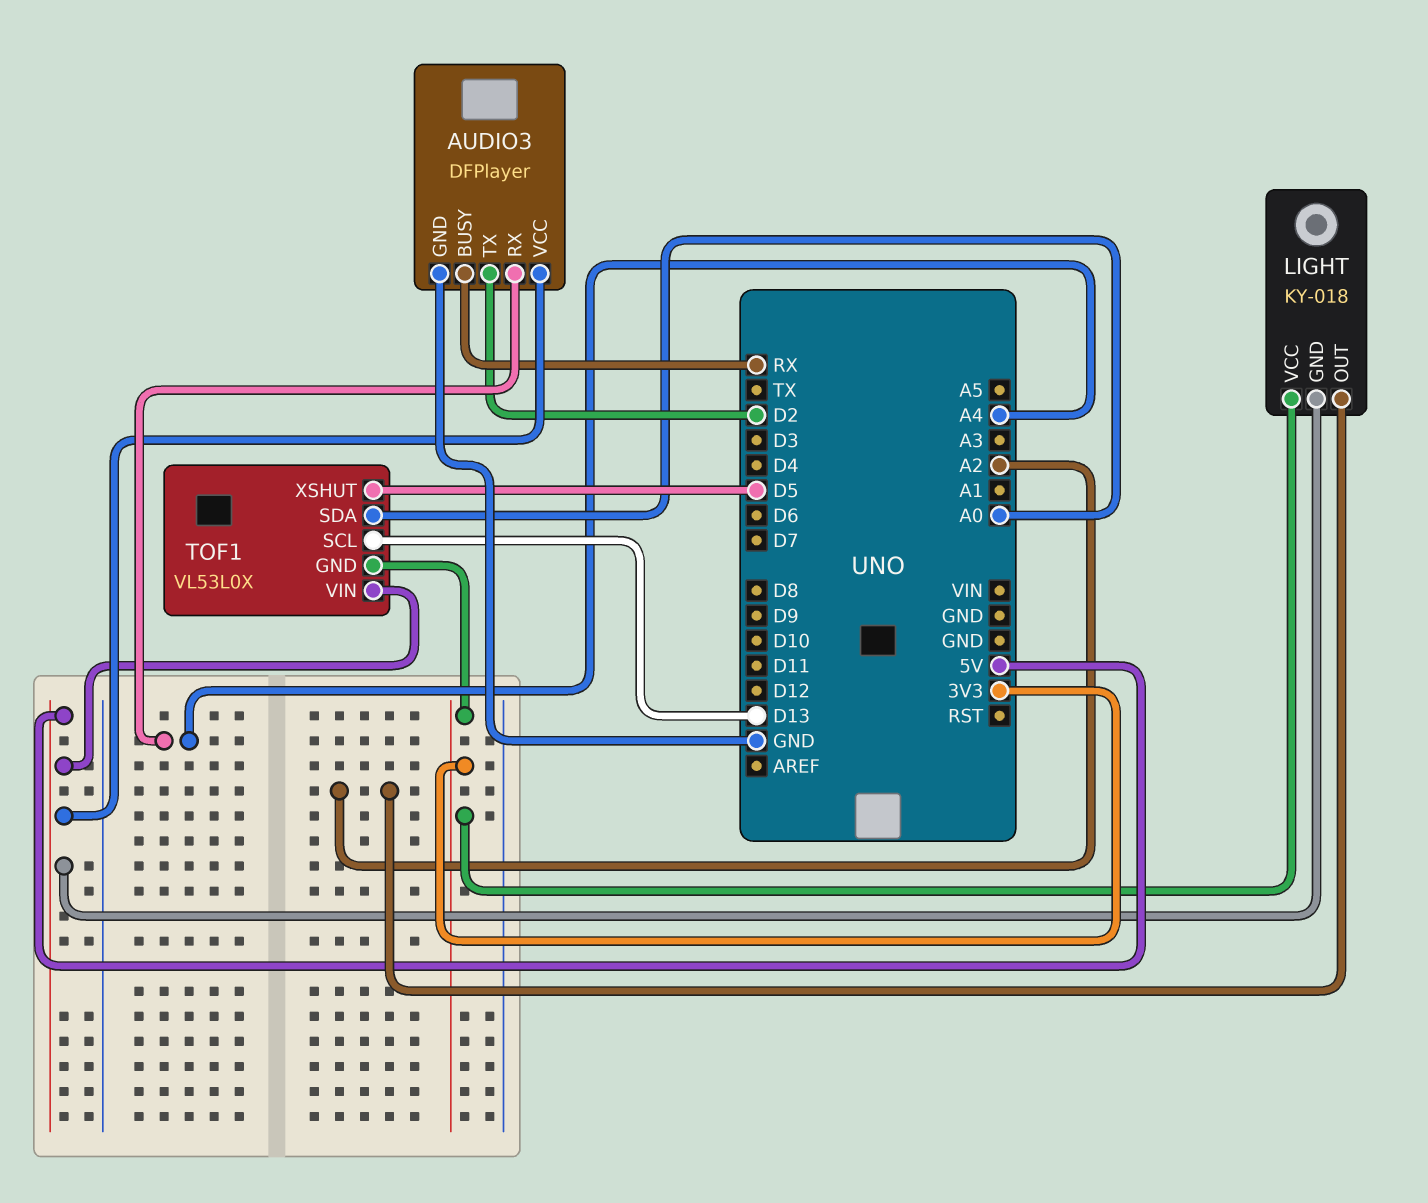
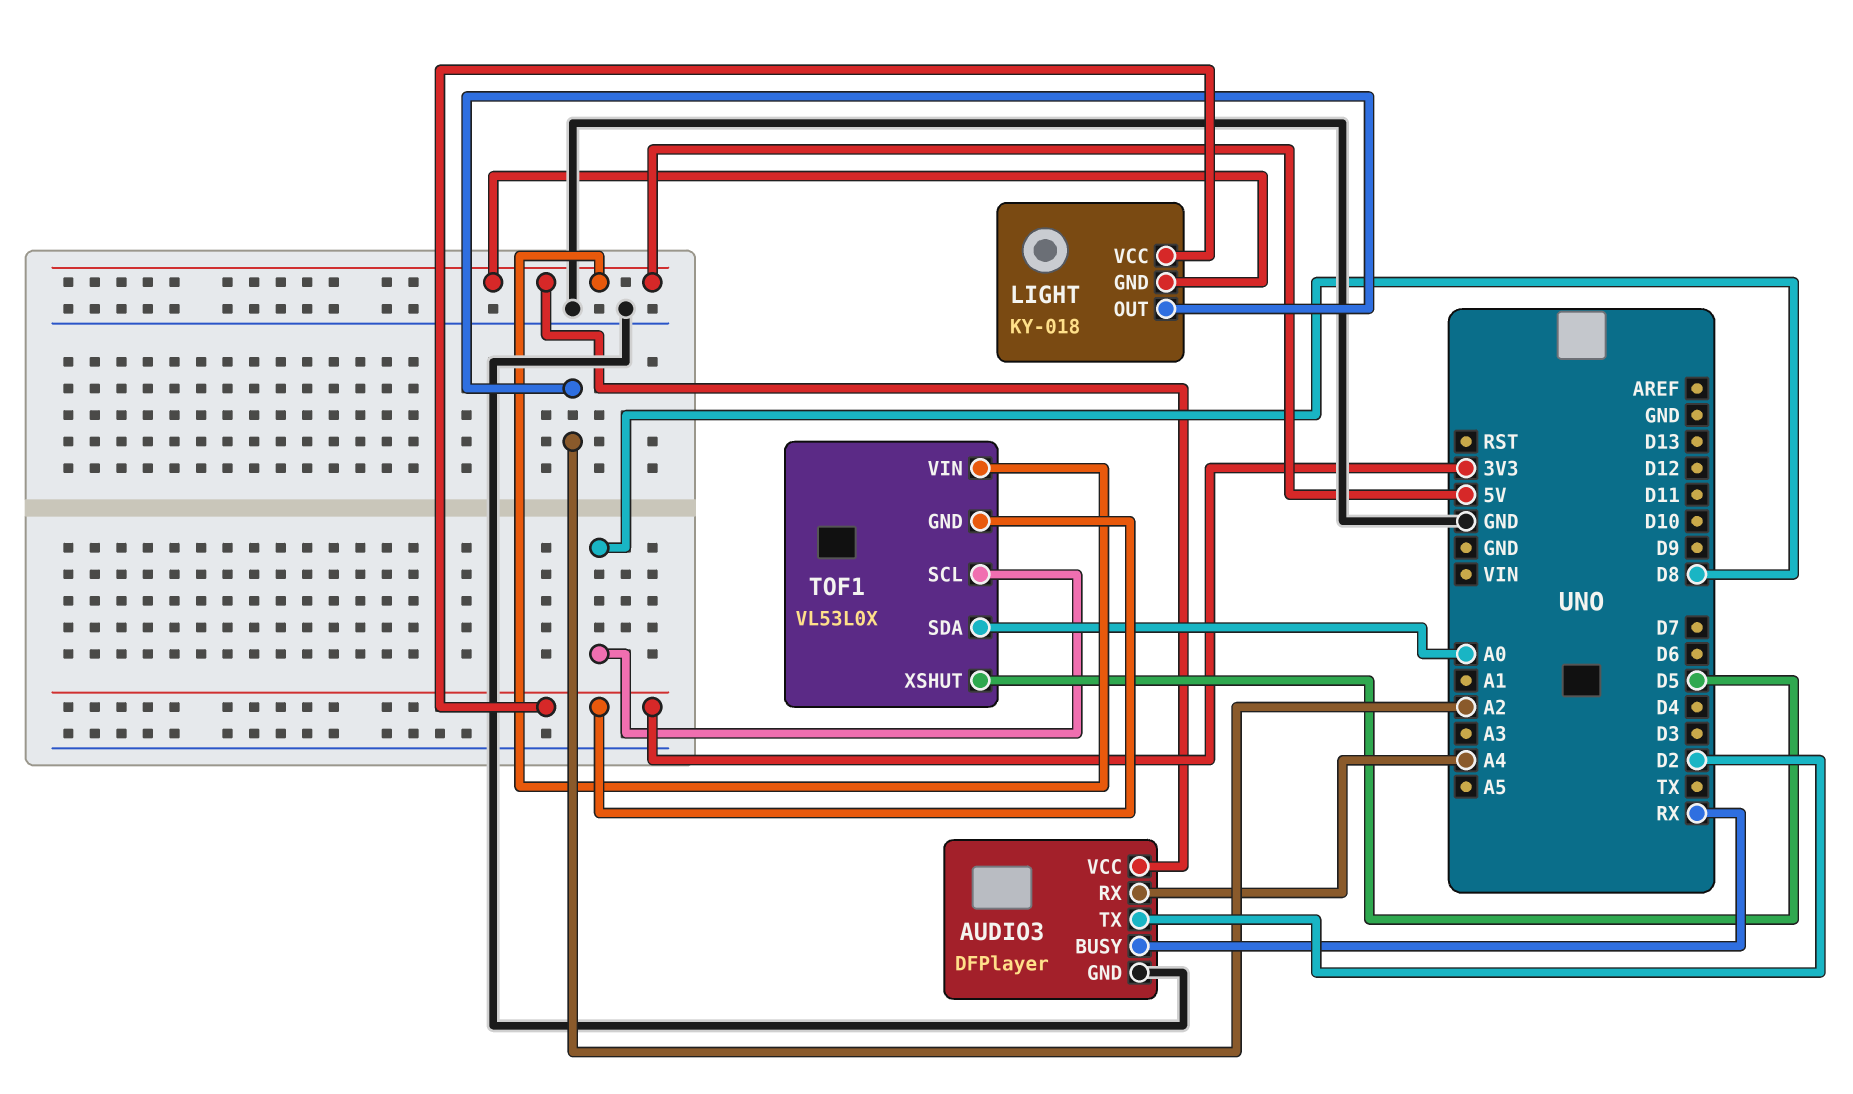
TOF1 pin SCL: D13 -> D8

